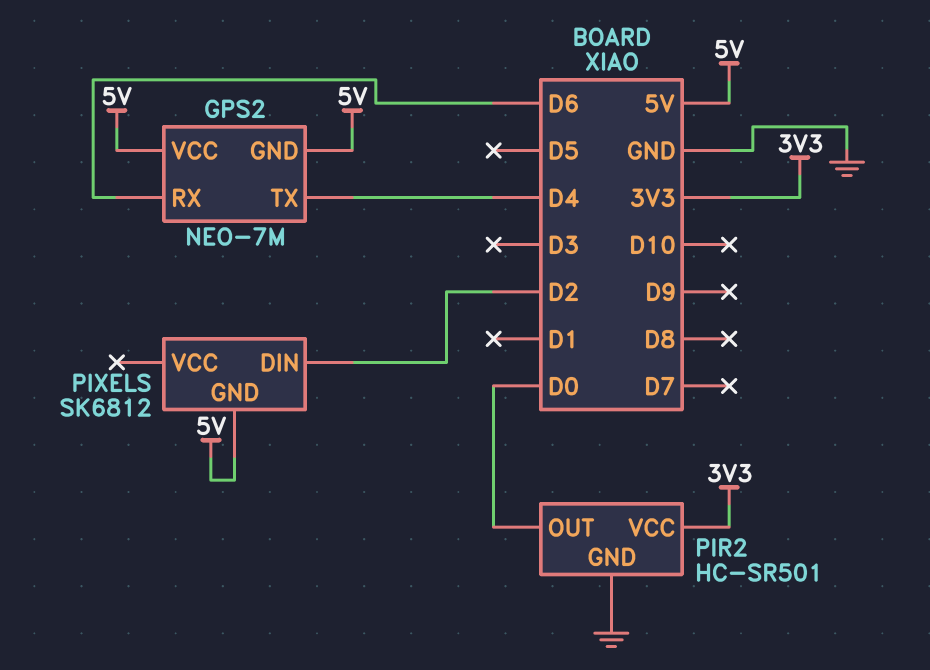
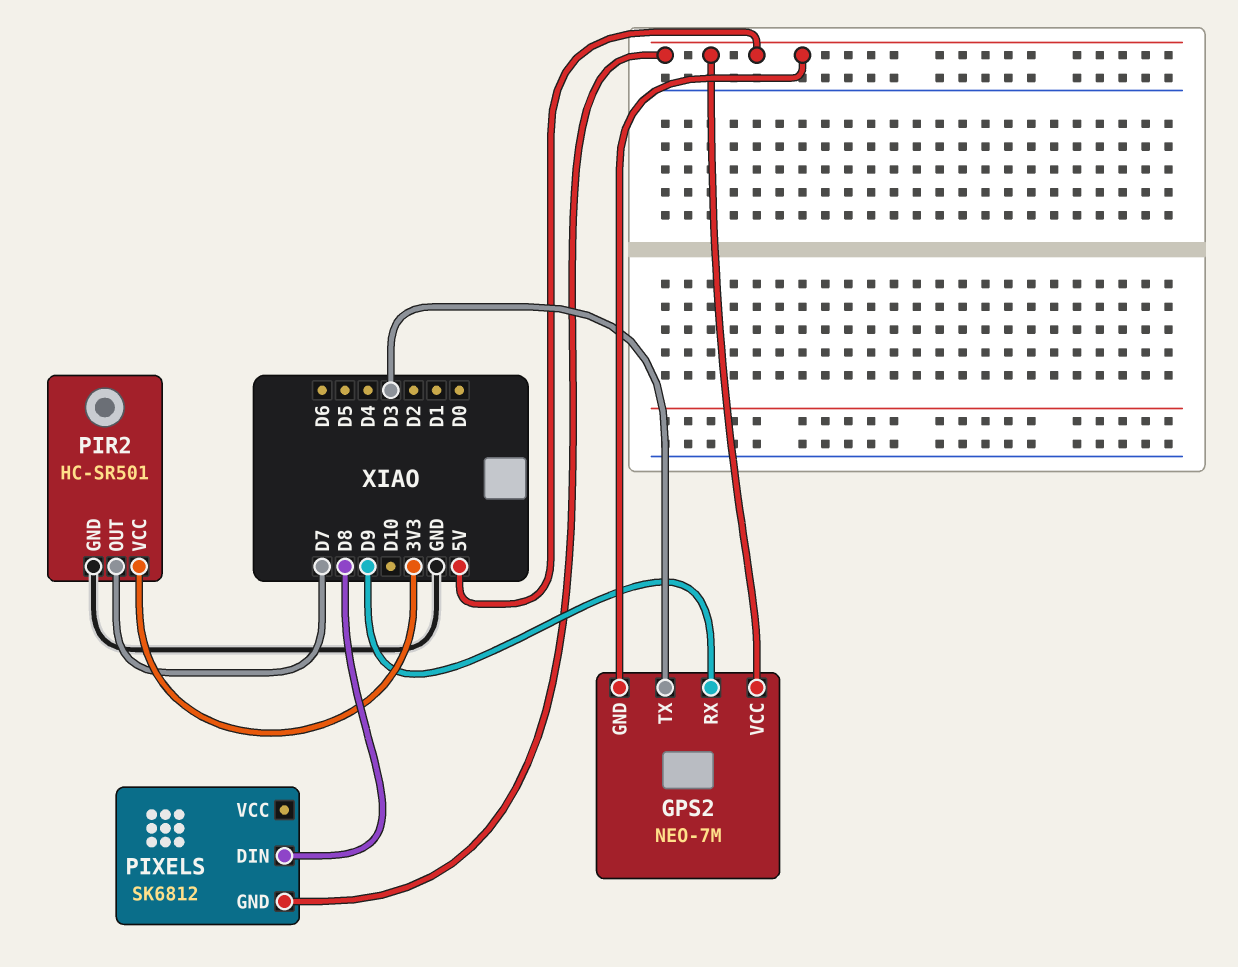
GPS2 pin RX: D6 -> D9
GPS2 pin TX: D4 -> D3
PIR2 pin OUT: D0 -> D7
PIXELS pin DIN: D2 -> D8

